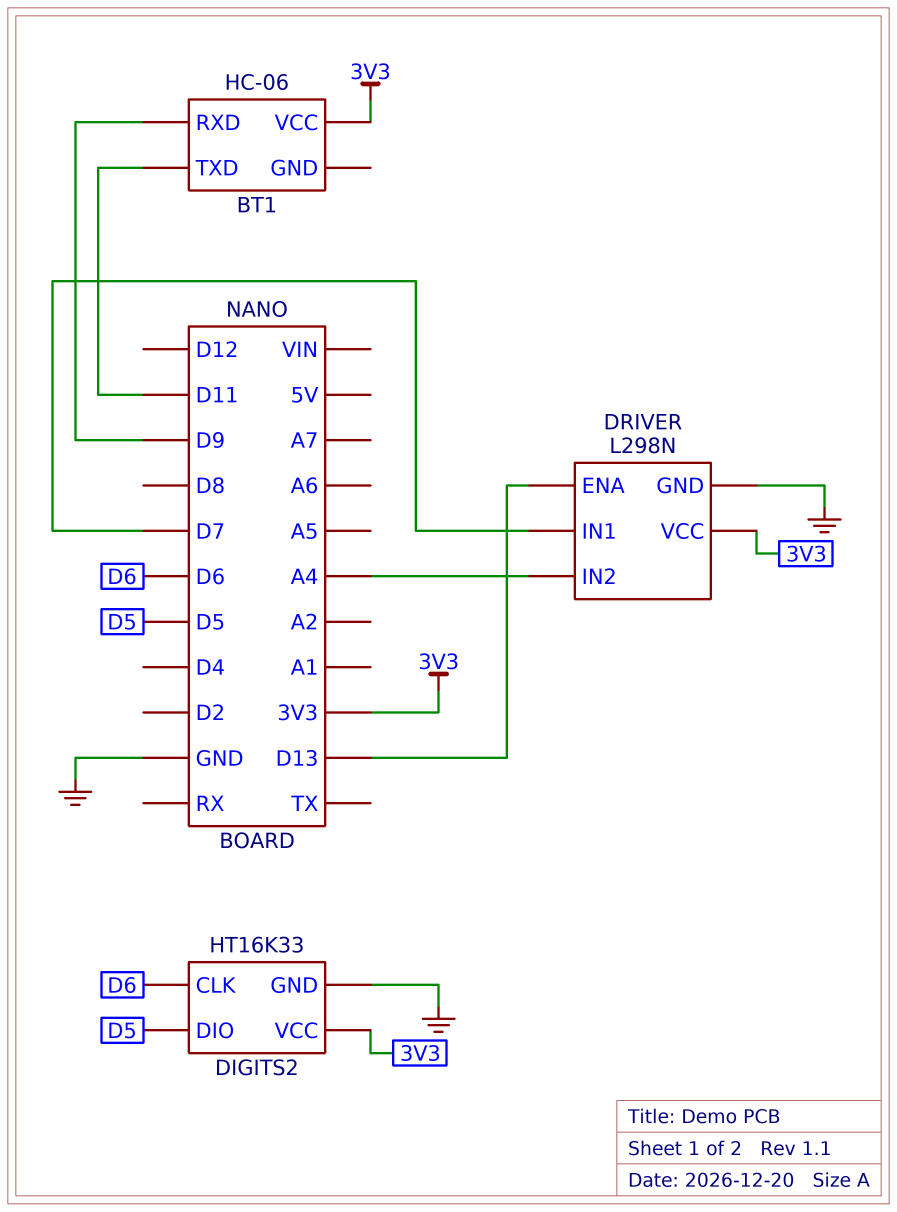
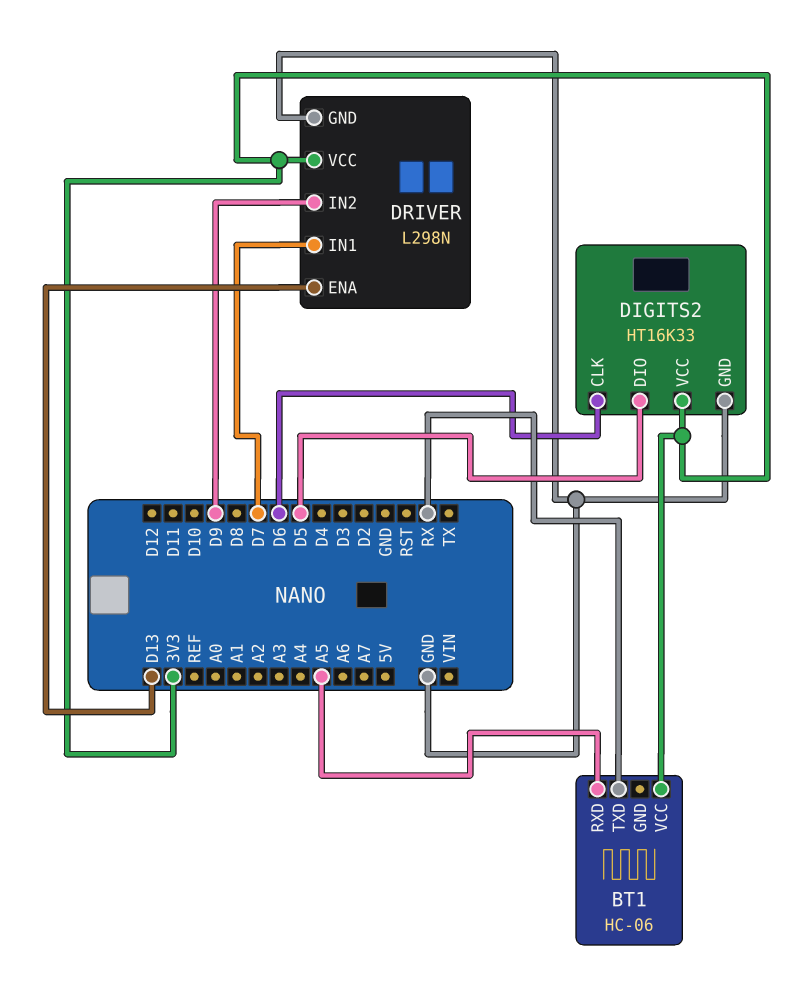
BT1 pin RXD: D9 -> A5
BT1 pin TXD: D11 -> RX
DRIVER pin IN2: A4 -> D9

